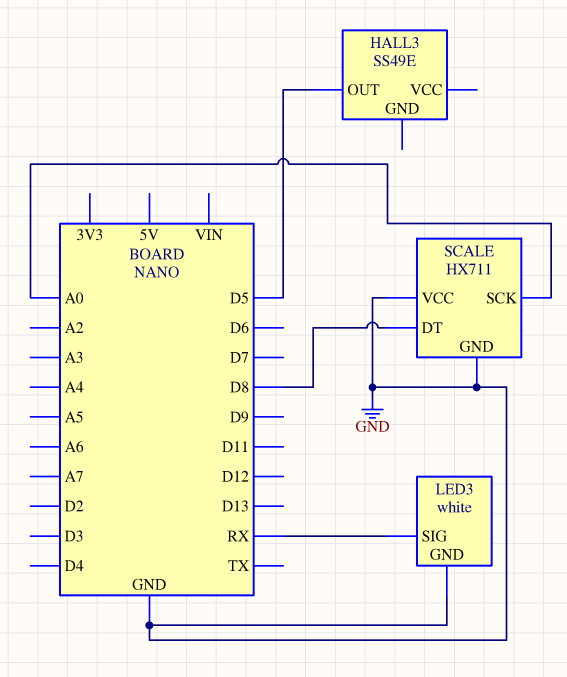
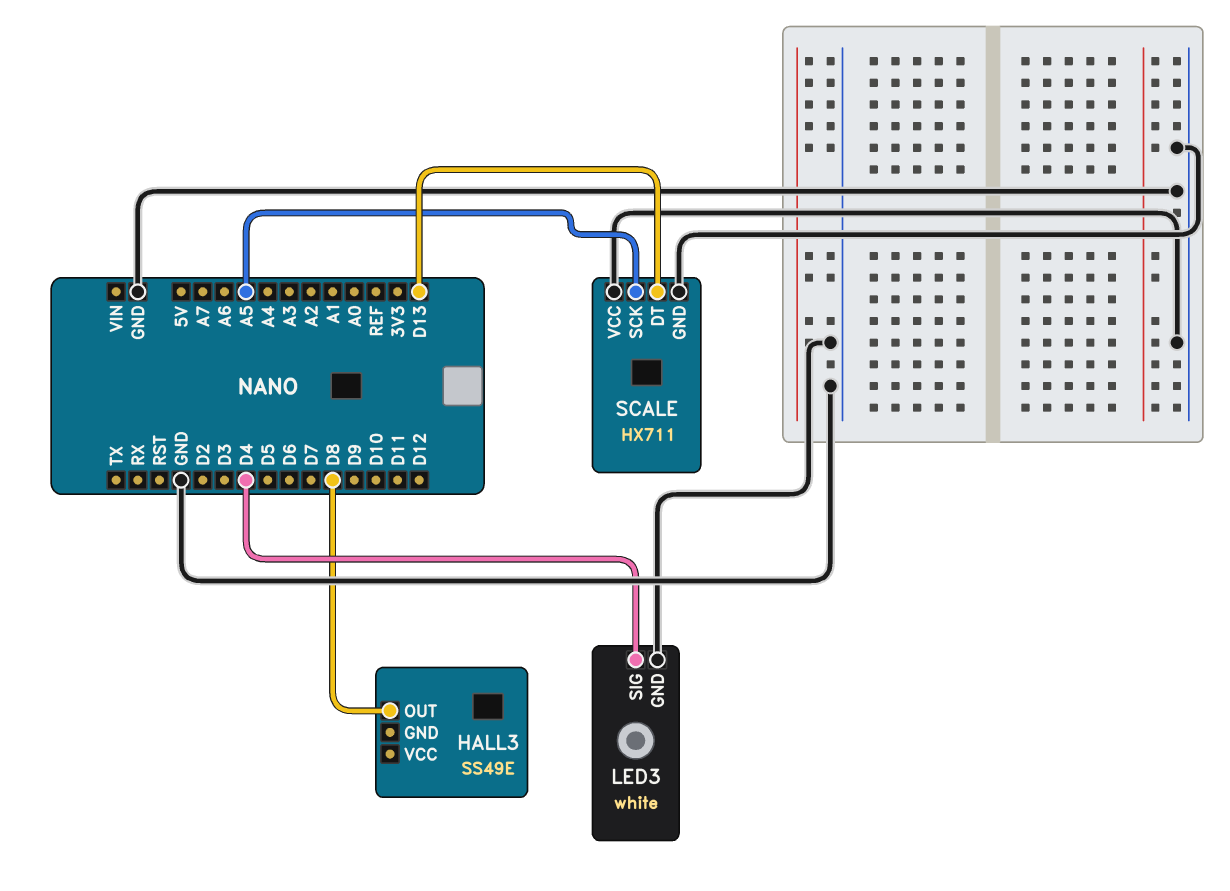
HALL3 pin OUT: D5 -> D8
LED3 pin SIG: RX -> D4
SCALE pin DT: D8 -> D13
SCALE pin SCK: A0 -> A5

